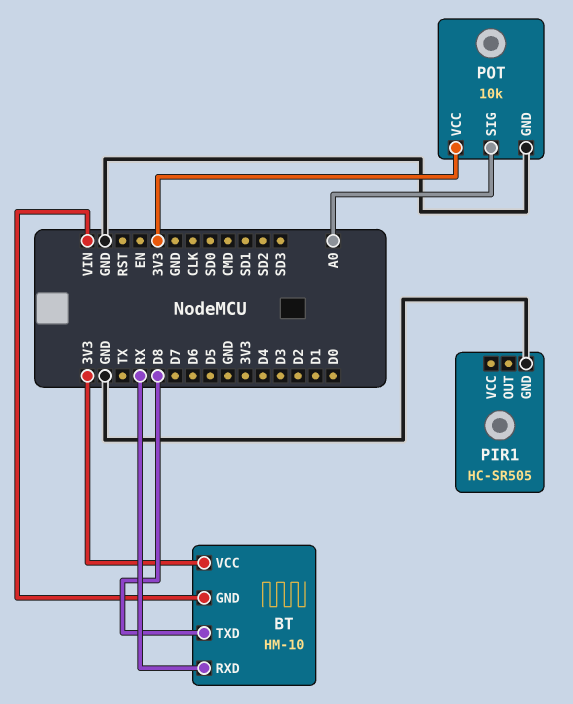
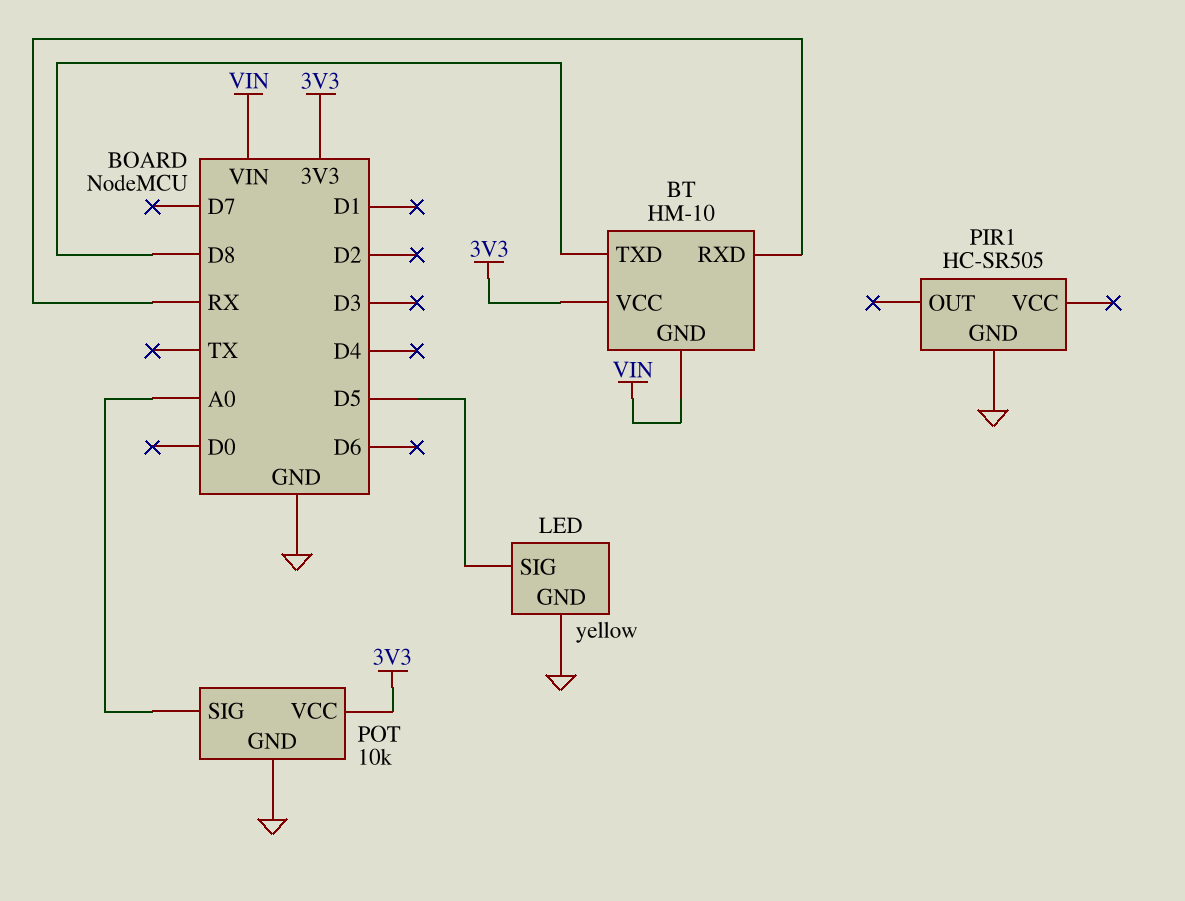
LED: none -> yellow
LED pin GND: none -> GND
LED pin SIG: none -> D5

